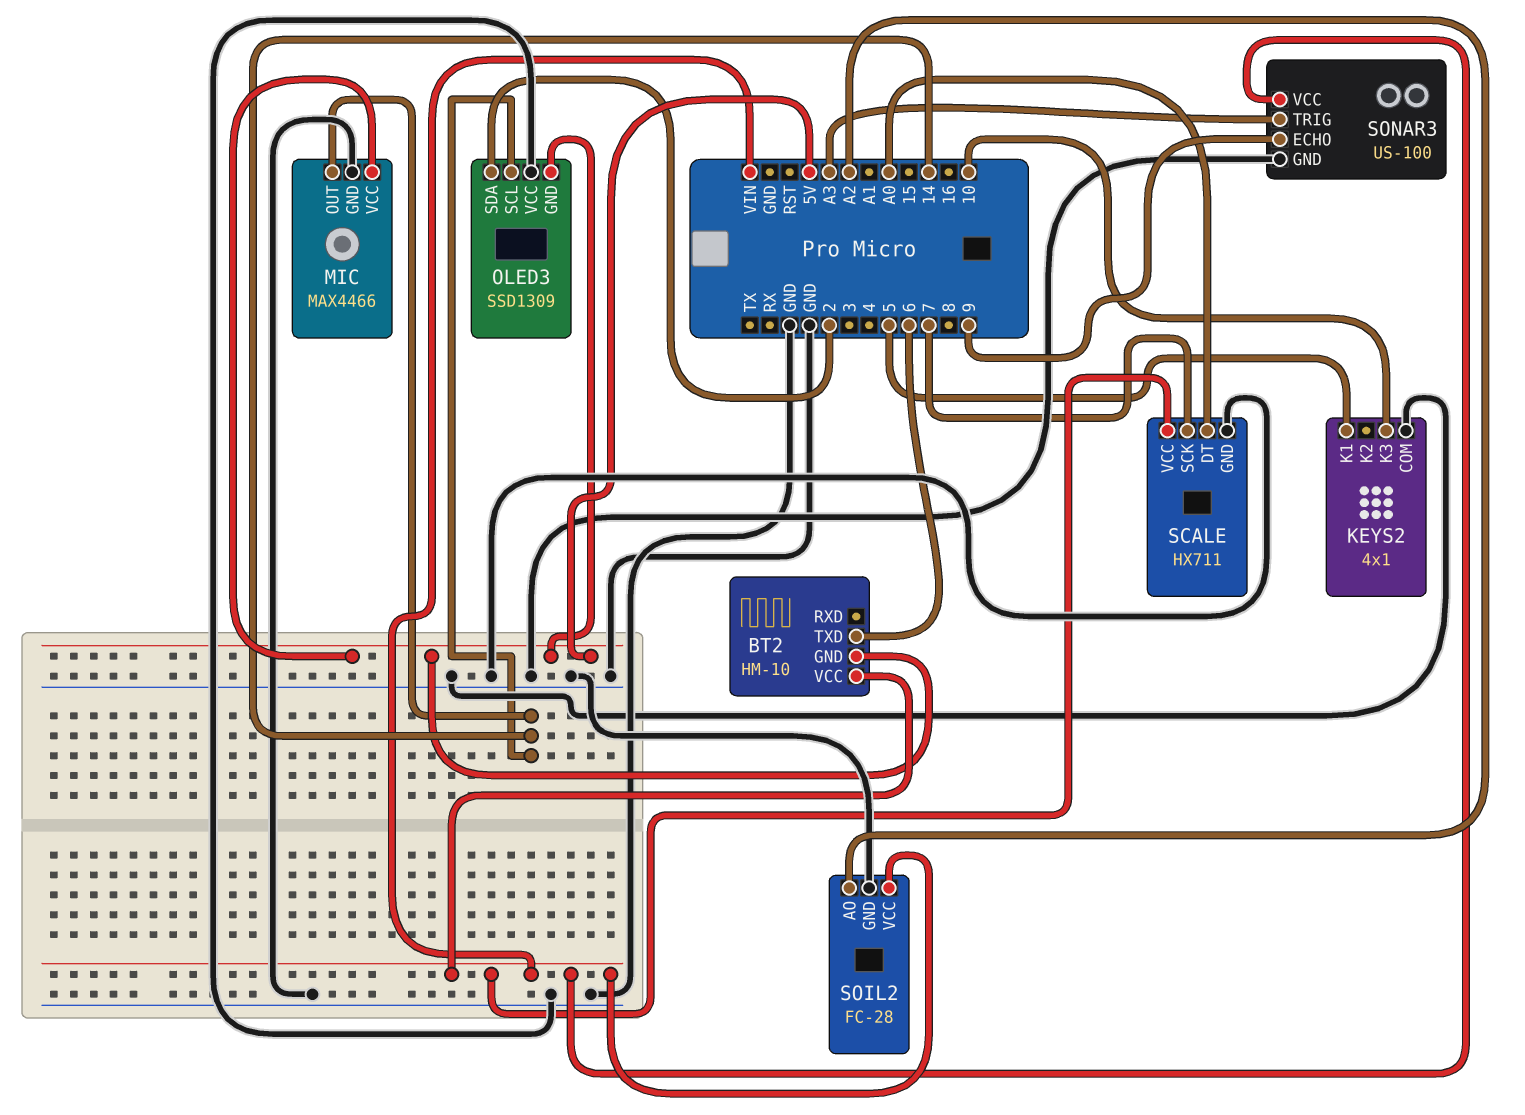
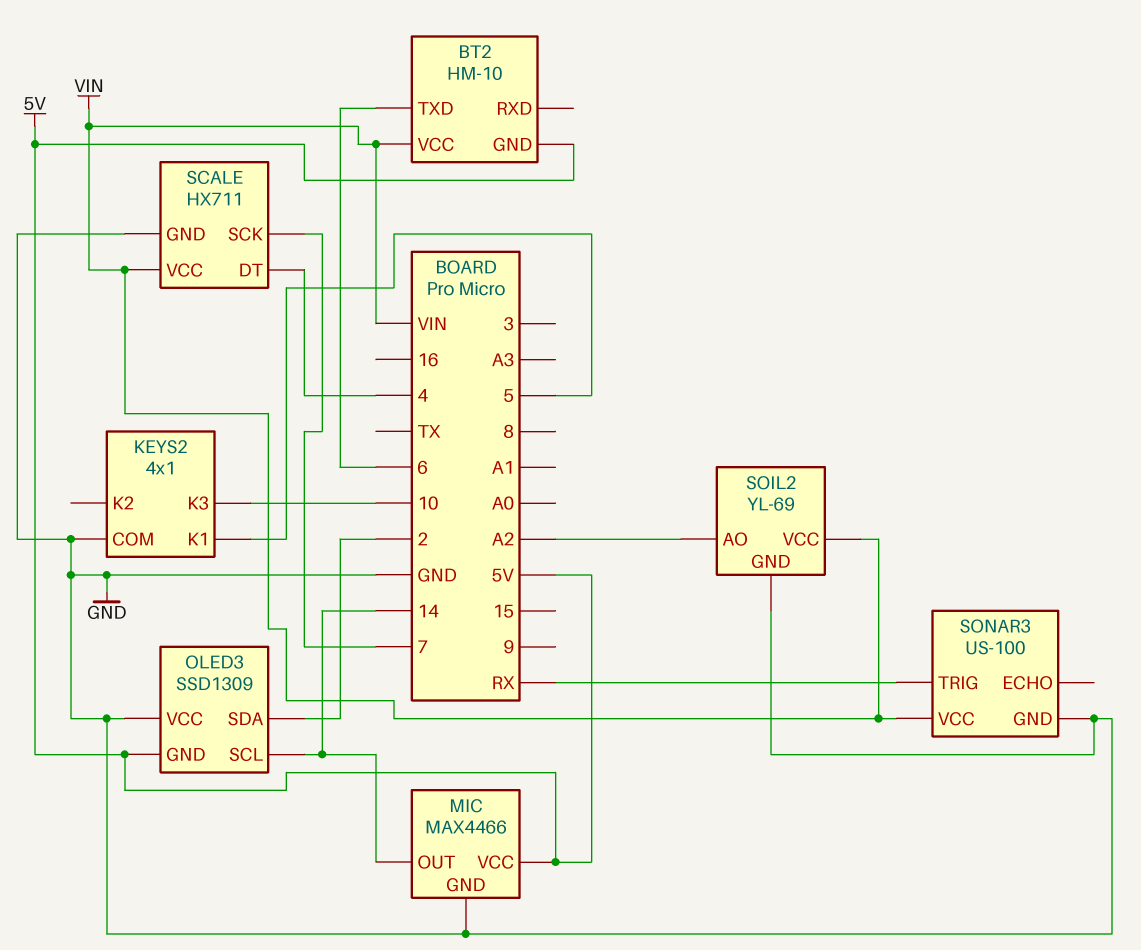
SCALE pin DT: A0 -> 4
SOIL2: FC-28 -> YL-69
SONAR3 pin ECHO: 9 -> none
SONAR3 pin TRIG: A3 -> RX

